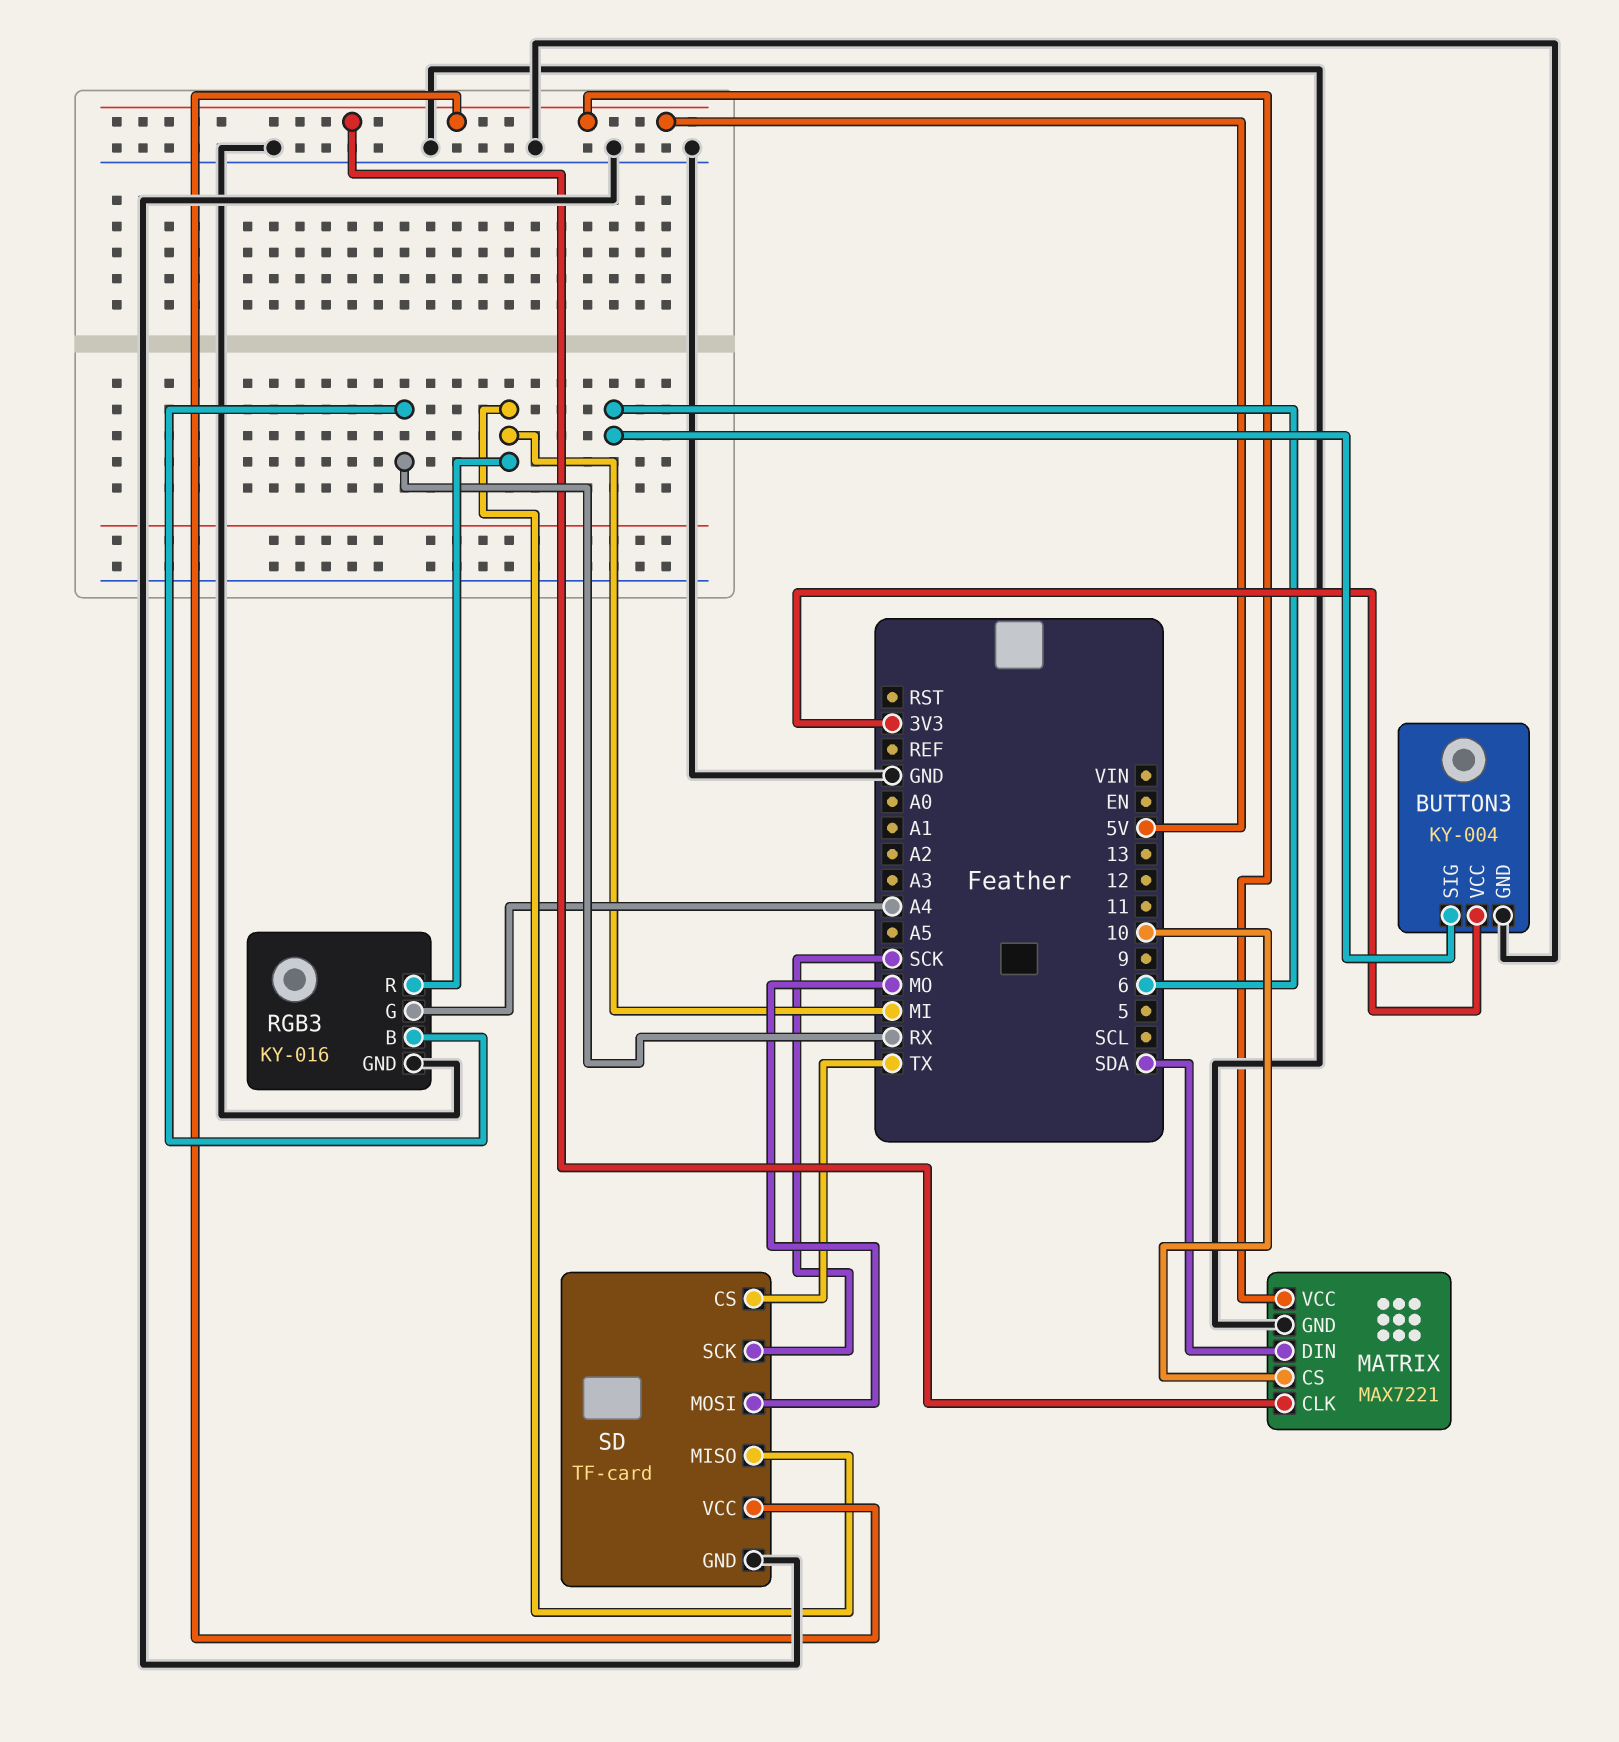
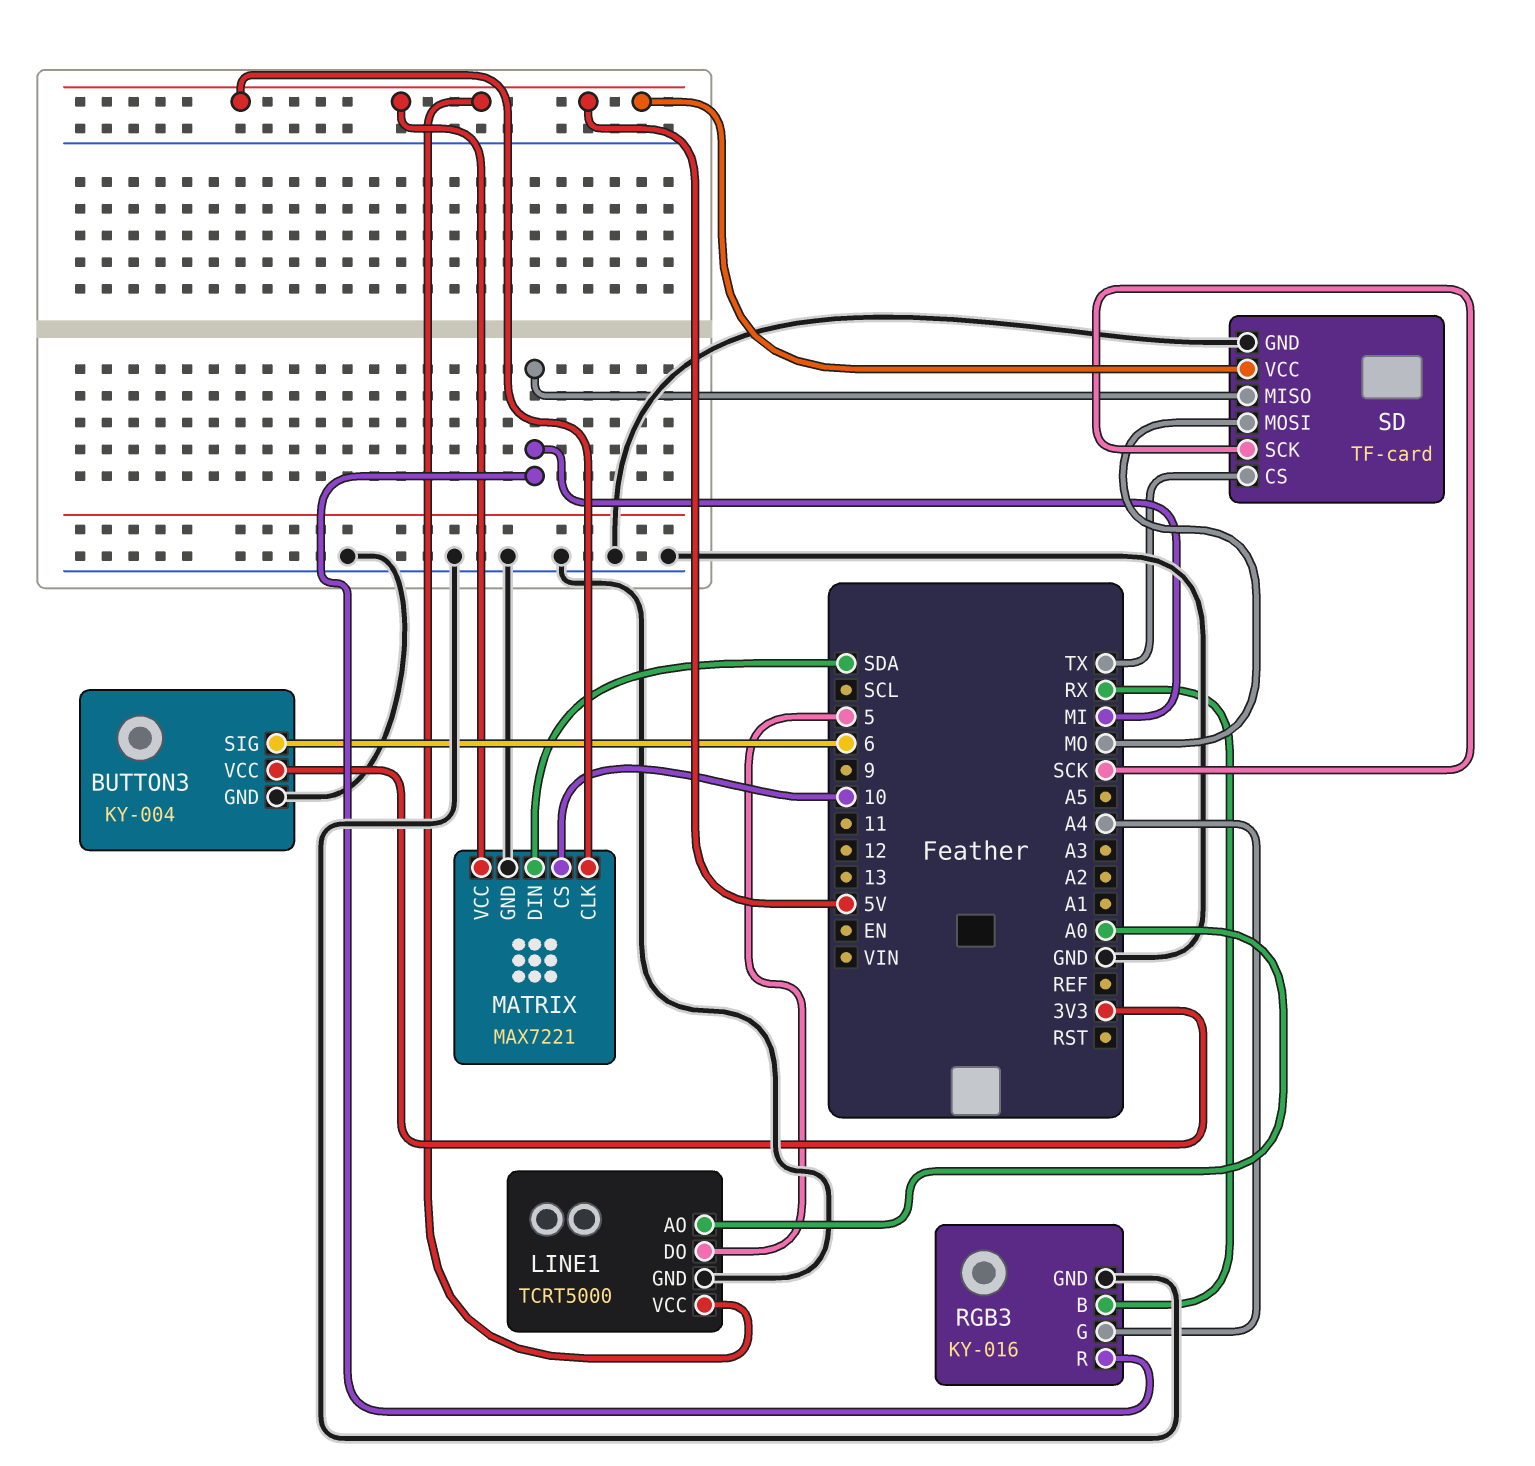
LINE1: none -> TCRT5000
LINE1 pin AO: none -> A0
LINE1 pin DO: none -> 5
LINE1 pin GND: none -> GND
LINE1 pin VCC: none -> 5V

